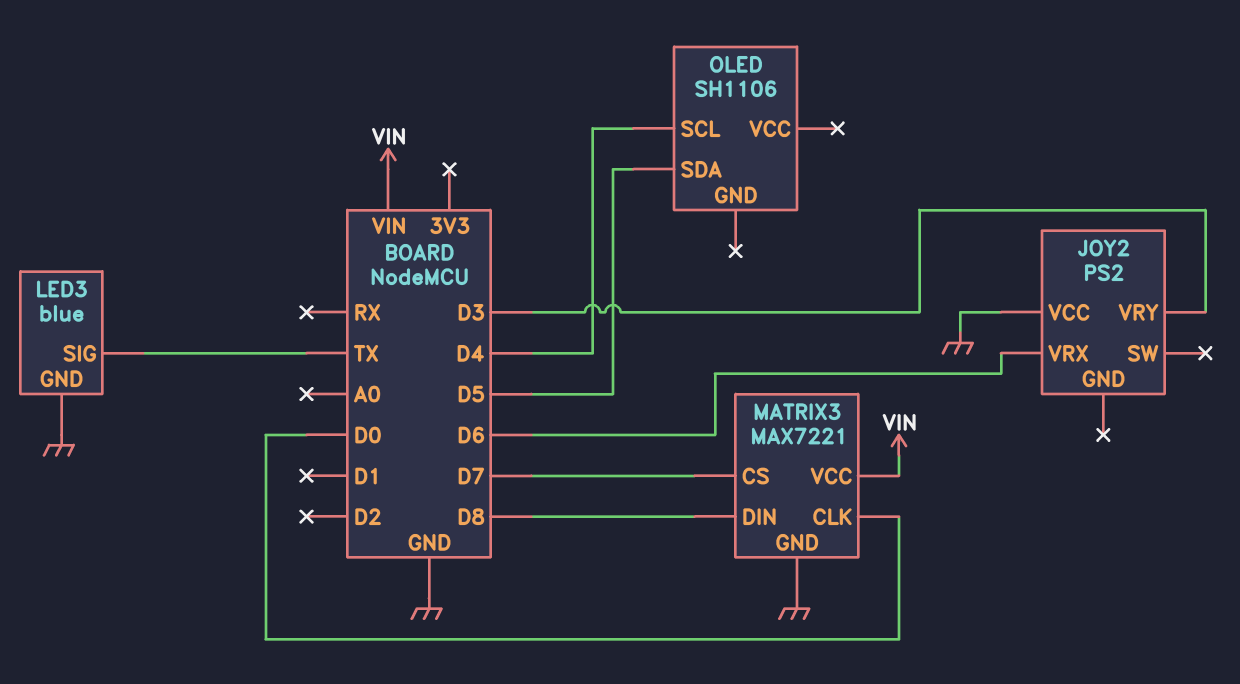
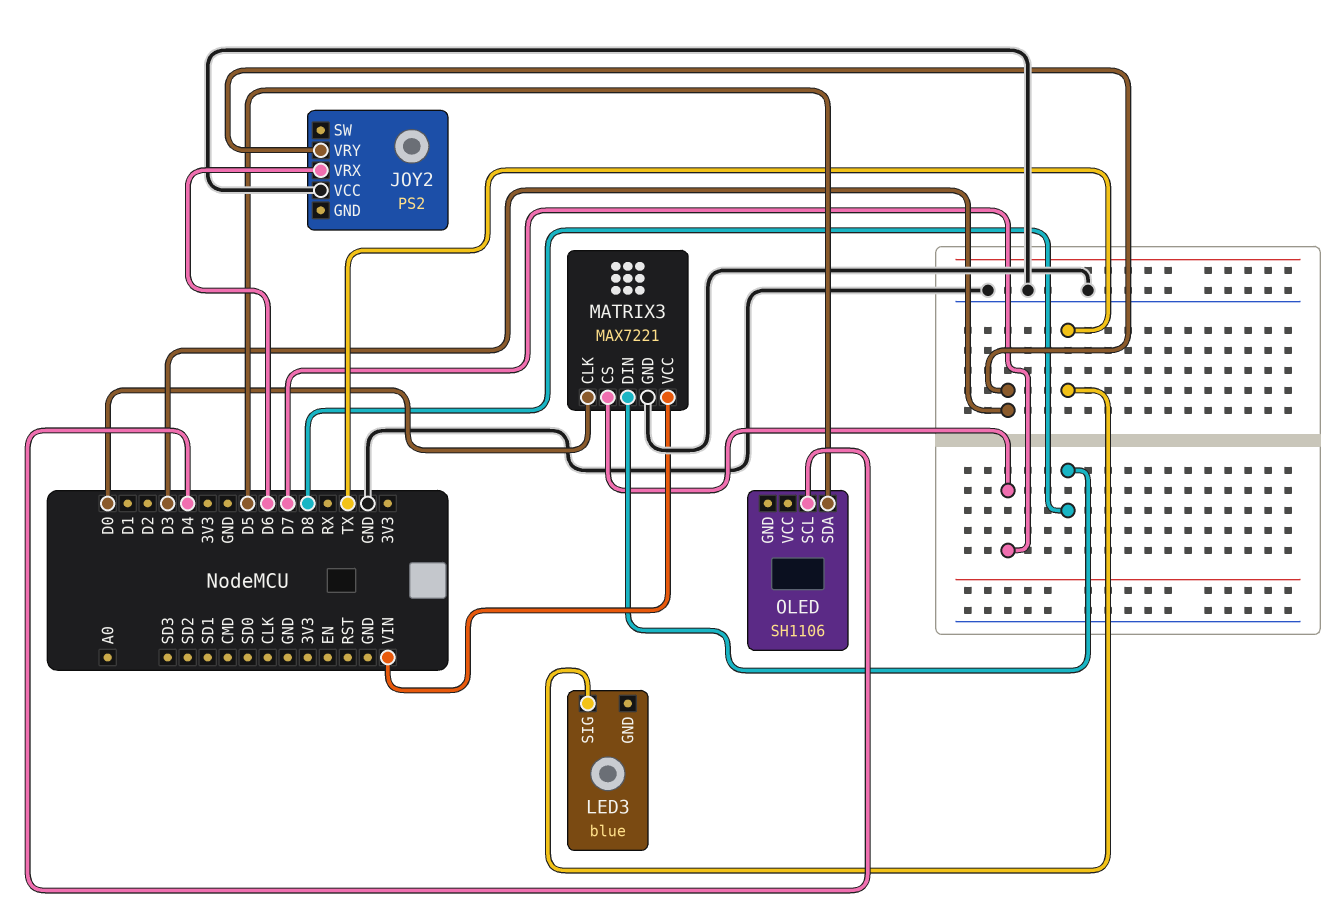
LED3 pin GND: GND -> none

